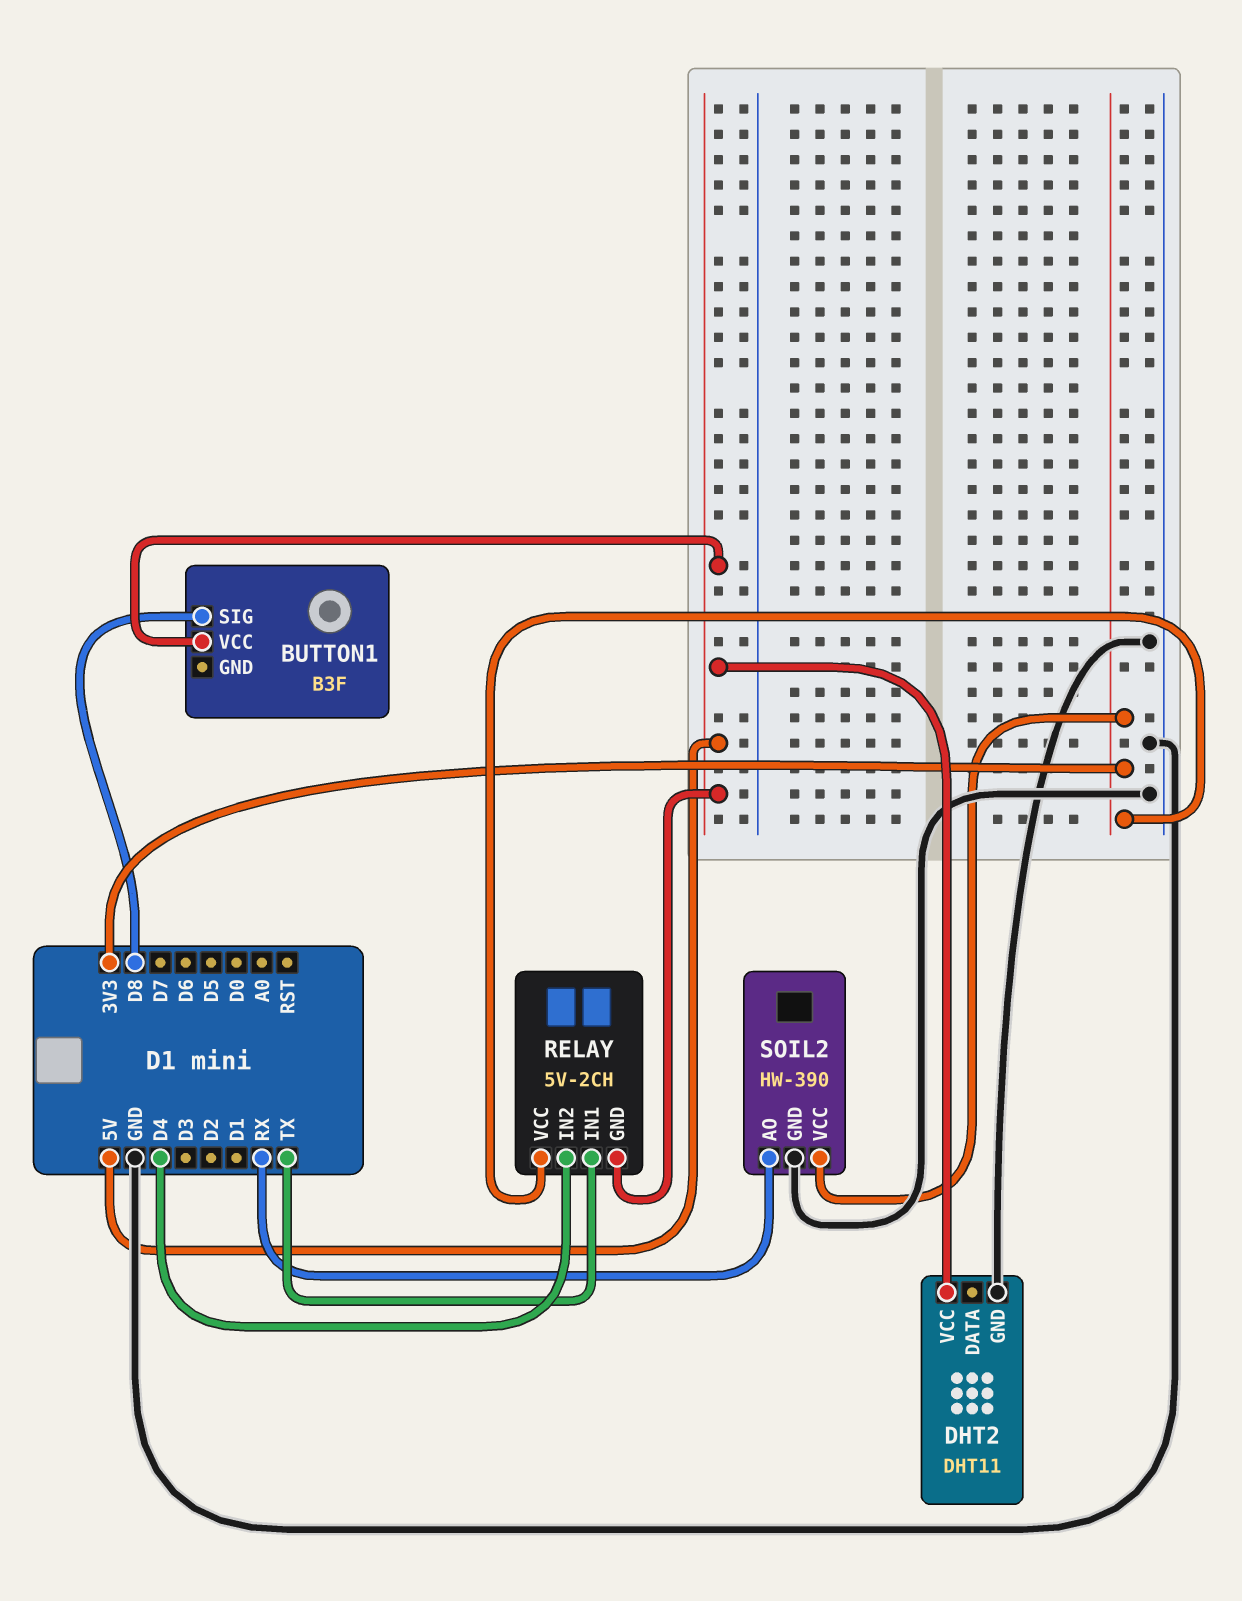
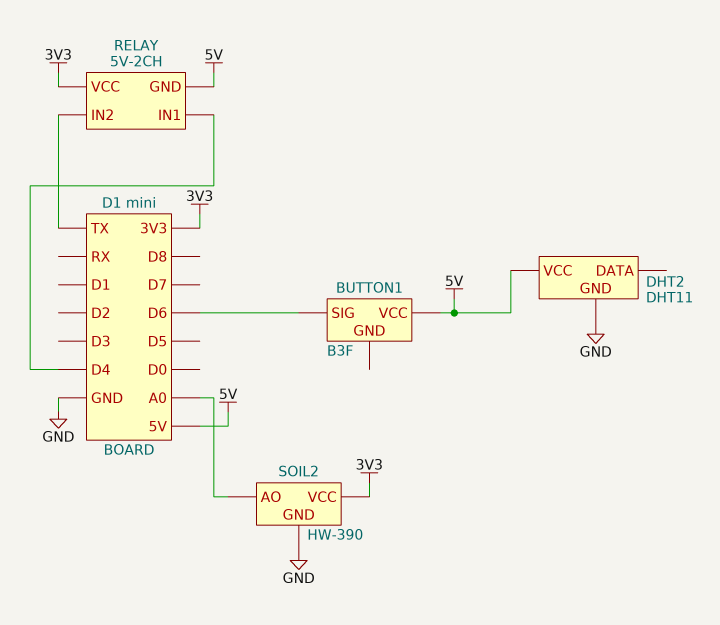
BUTTON1 pin SIG: D8 -> D6
RELAY pin IN1: TX -> D4
RELAY pin IN2: D4 -> TX
SOIL2 pin AO: RX -> A0

